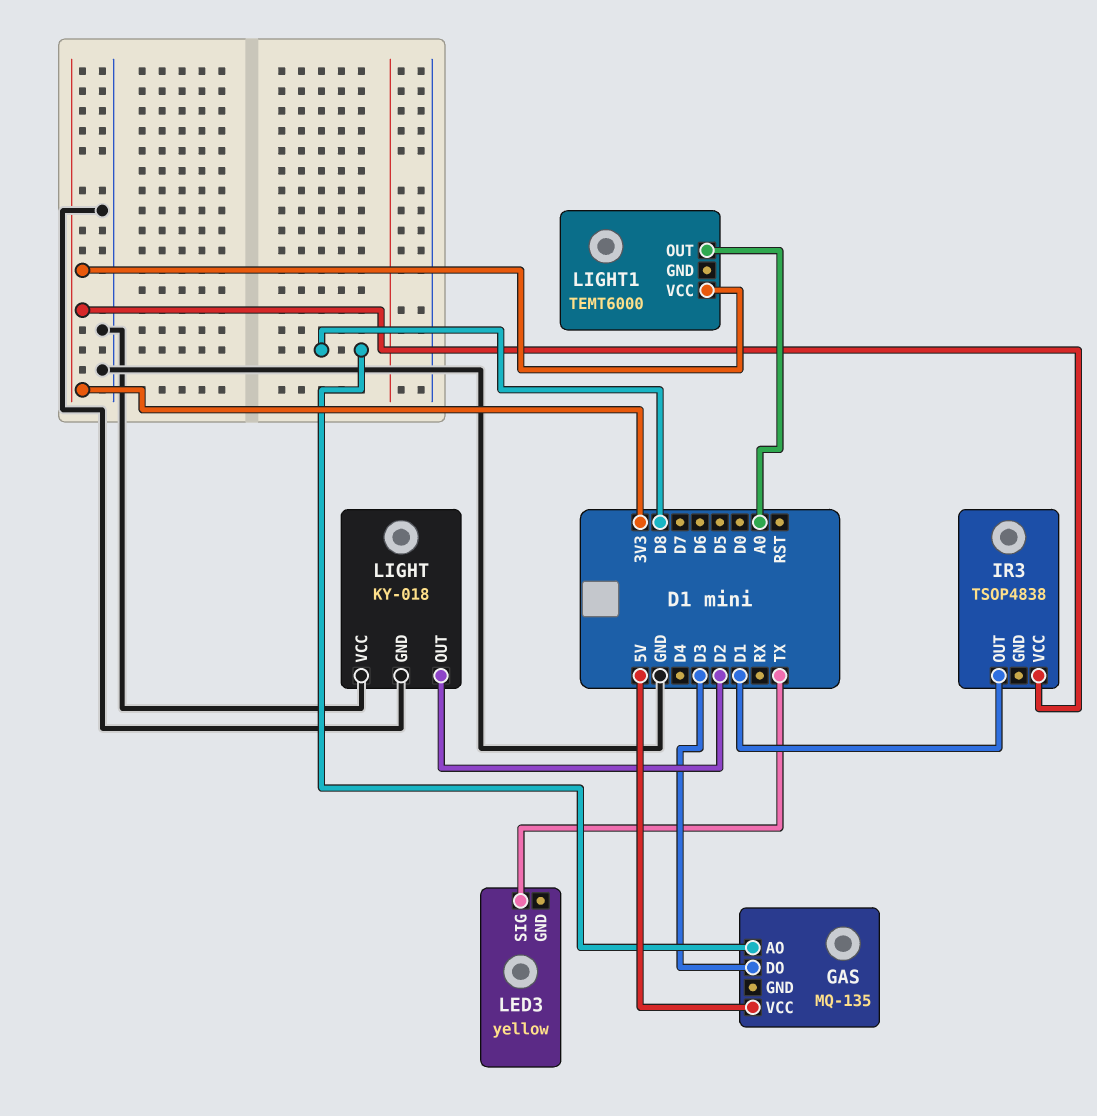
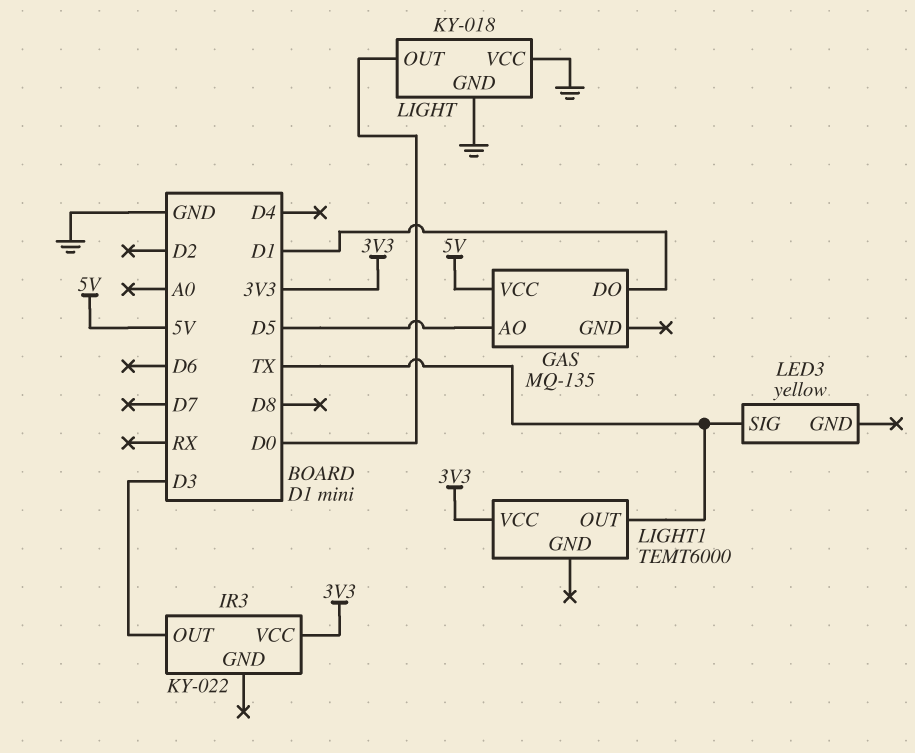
GAS pin AO: D8 -> D5
GAS pin DO: D3 -> D1
IR3: TSOP4838 -> KY-022
IR3 pin OUT: D1 -> D3
LIGHT pin OUT: D2 -> D0
LIGHT1 pin OUT: A0 -> TX

